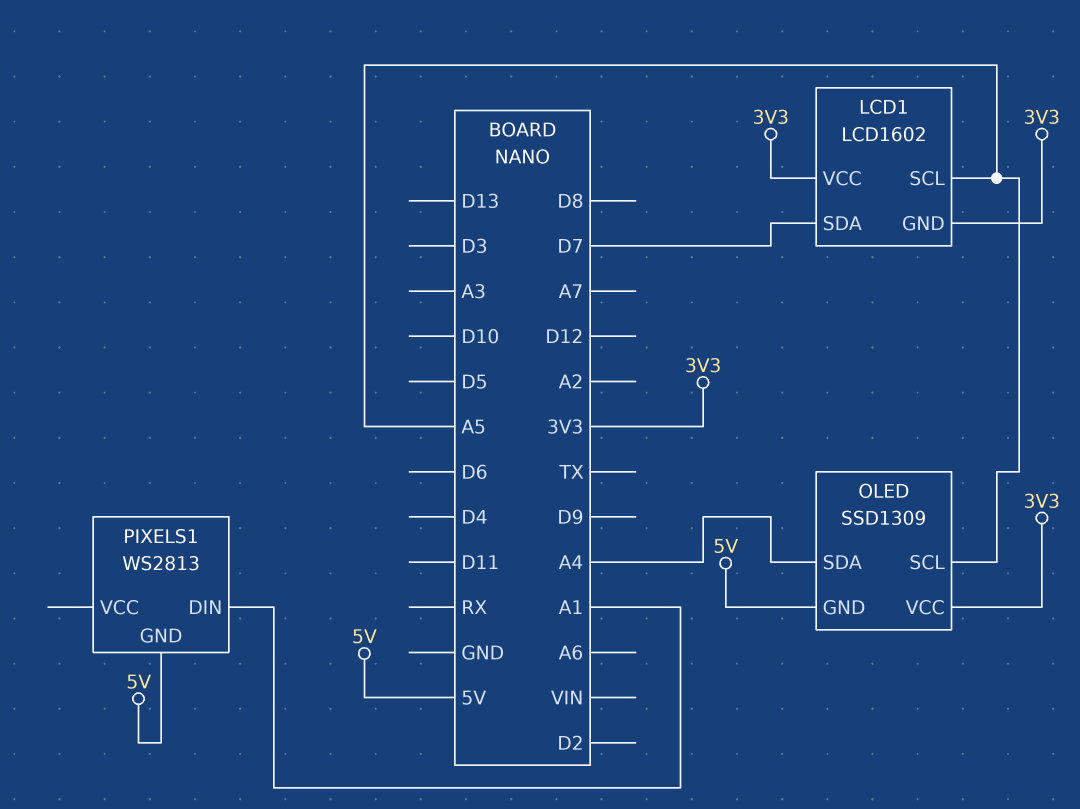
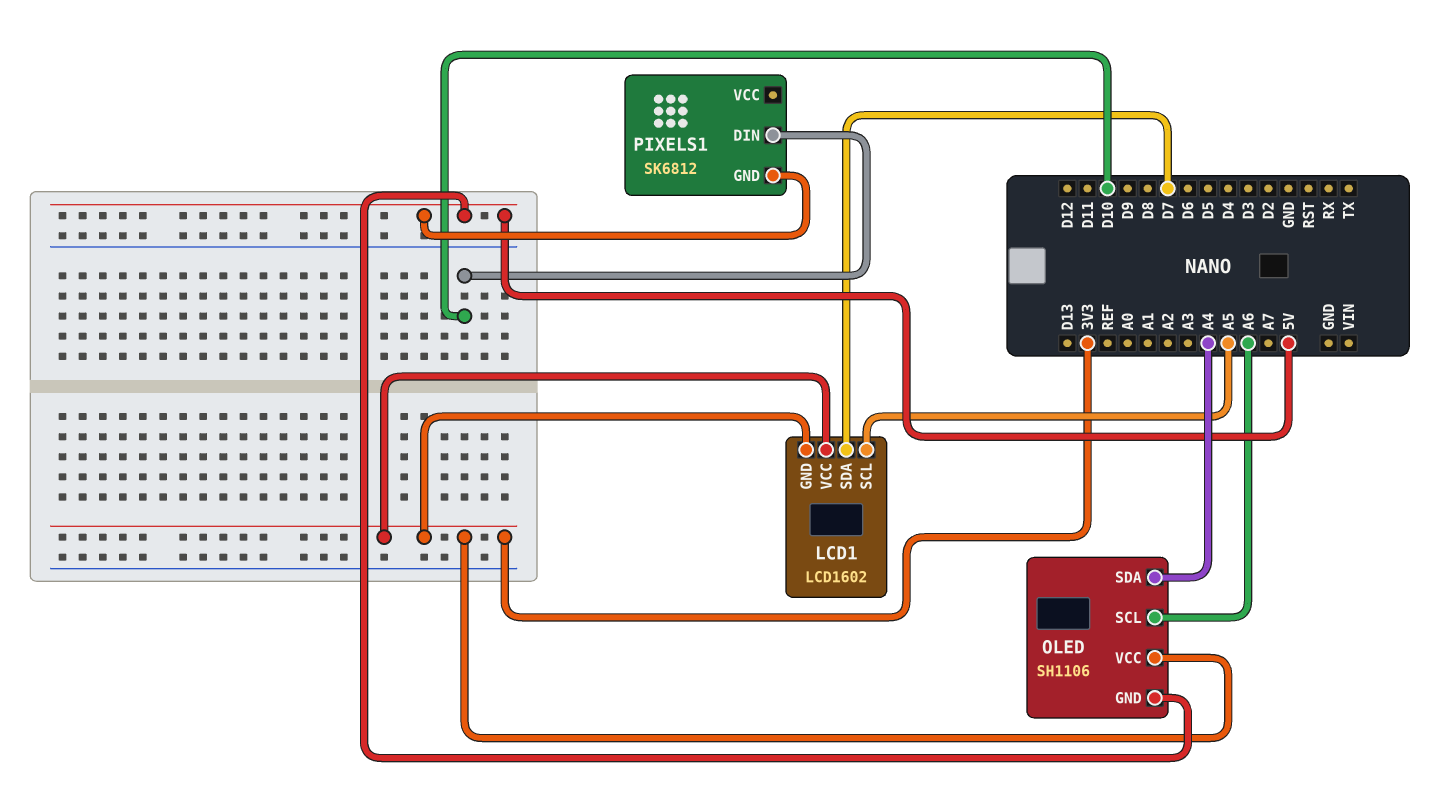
OLED: SSD1309 -> SH1106
OLED pin SCL: A5 -> A6
PIXELS1: WS2813 -> SK6812
PIXELS1 pin DIN: A1 -> D10

